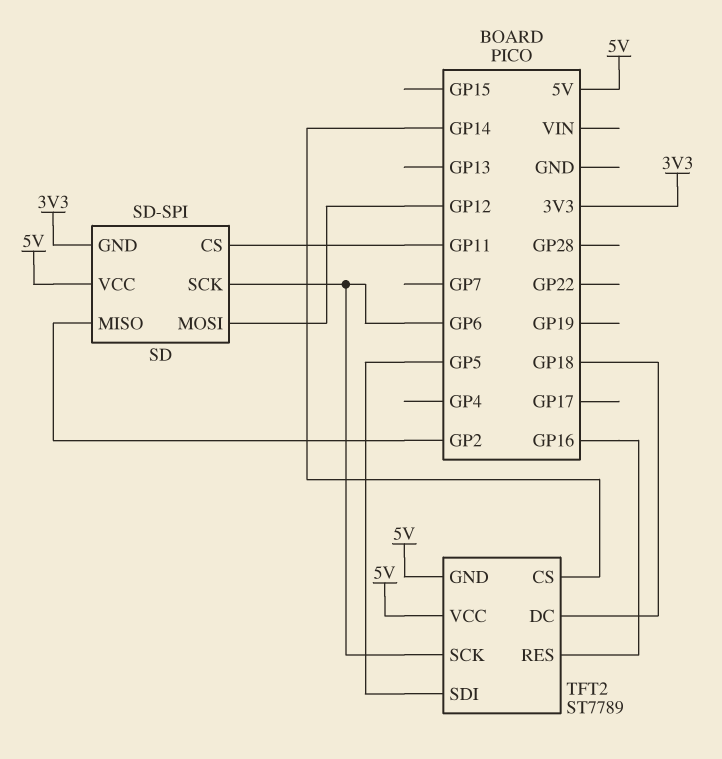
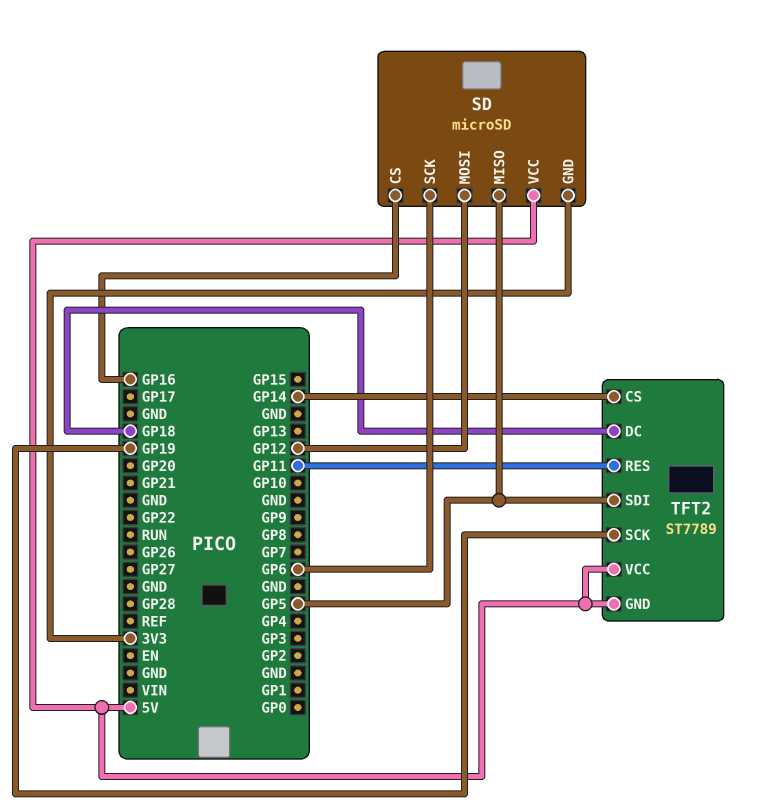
SD: SD-SPI -> microSD
SD pin CS: GP11 -> GP16
SD pin MISO: GP2 -> GP5
TFT2 pin RES: GP16 -> GP11
TFT2 pin SCK: GP6 -> GP19

